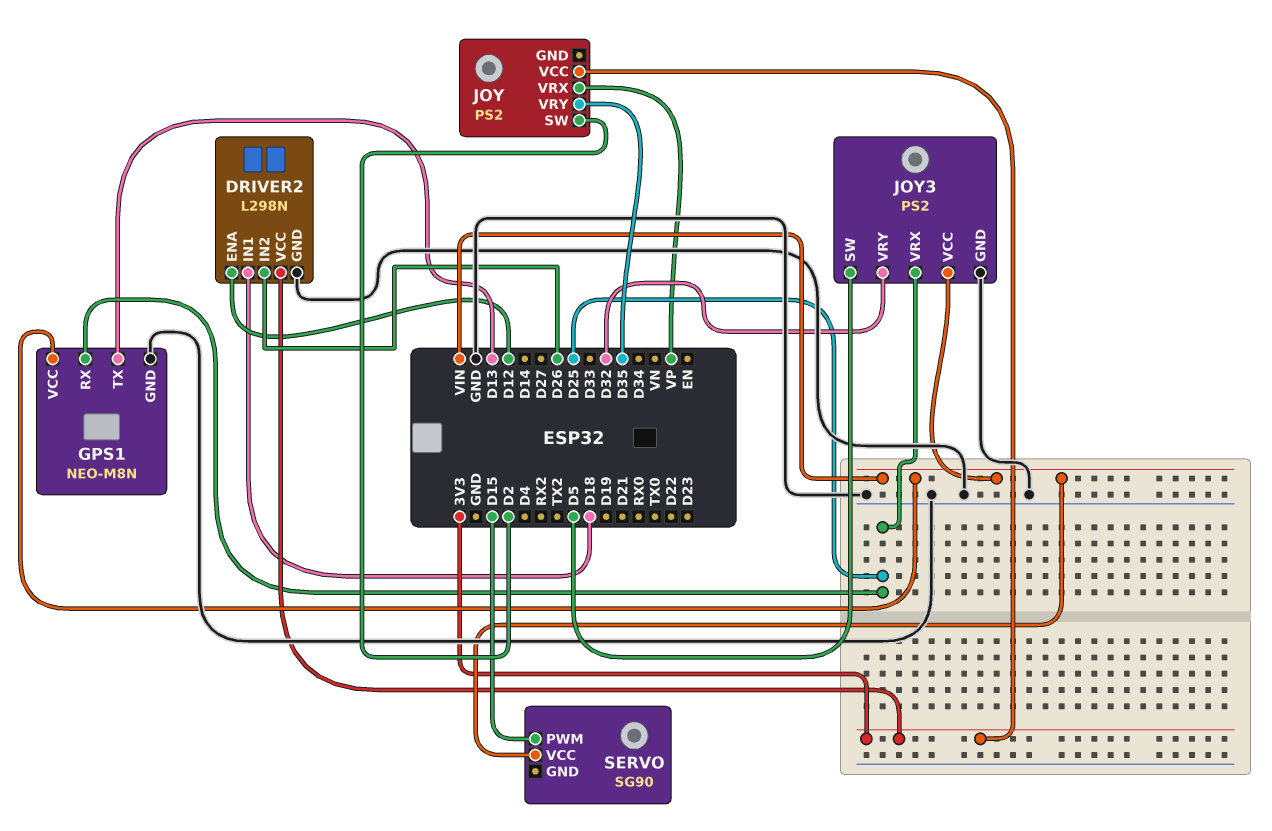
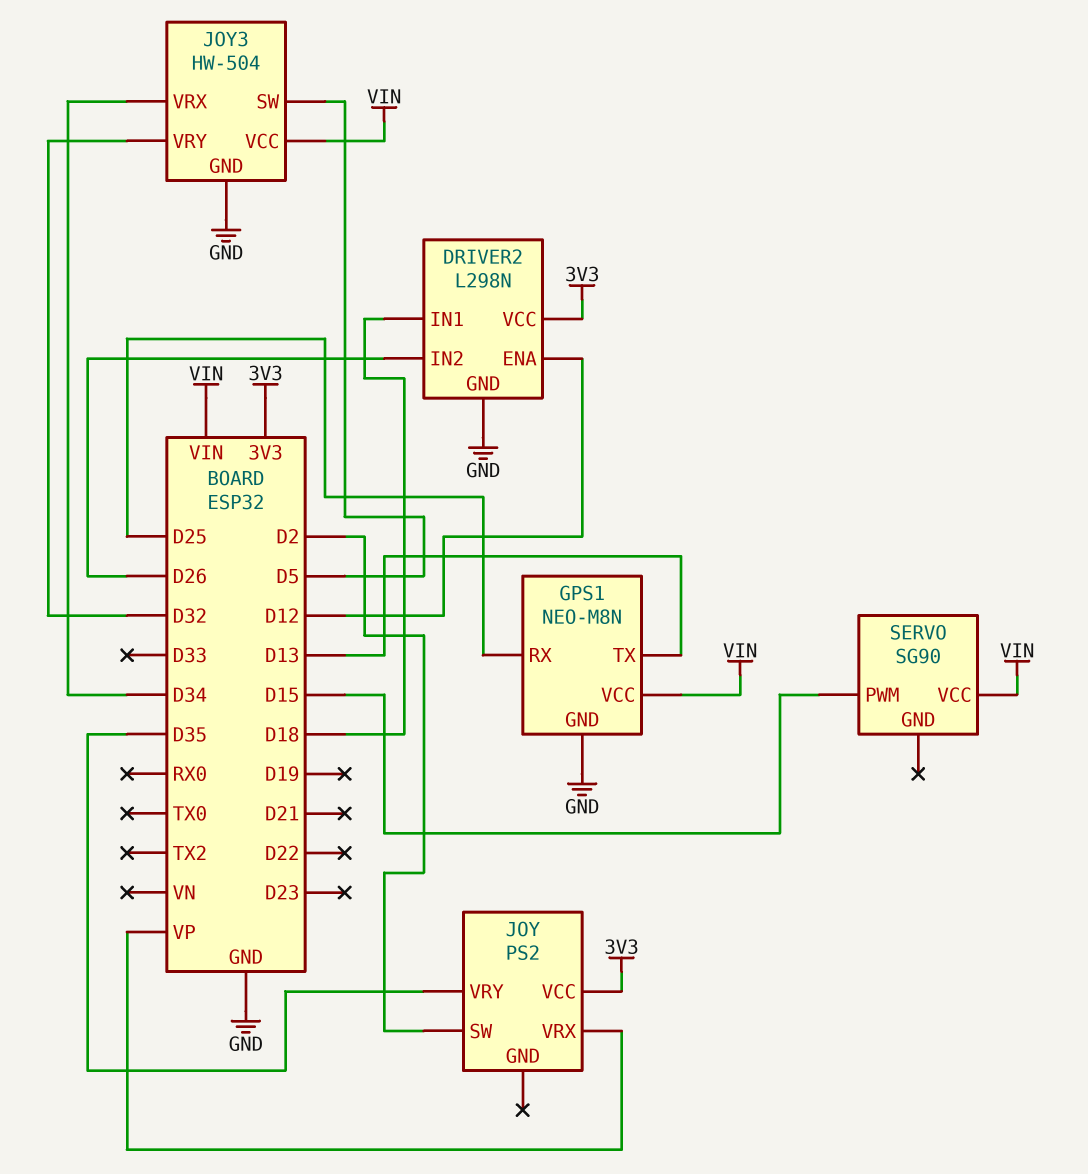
JOY3: PS2 -> HW-504
JOY3 pin VRX: D25 -> D34

